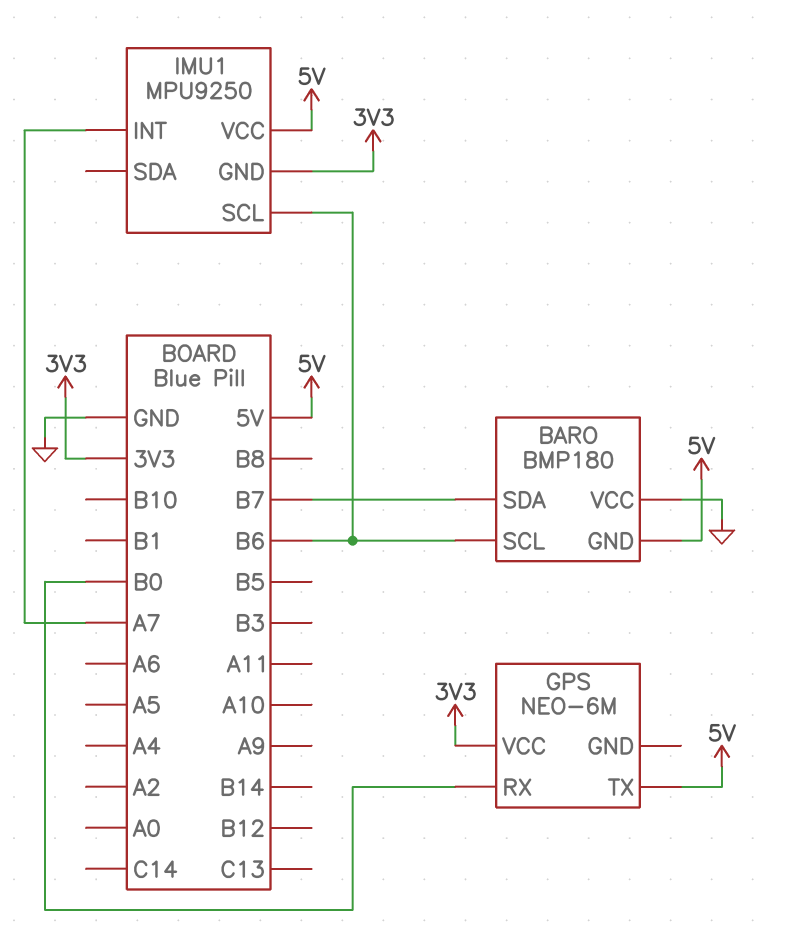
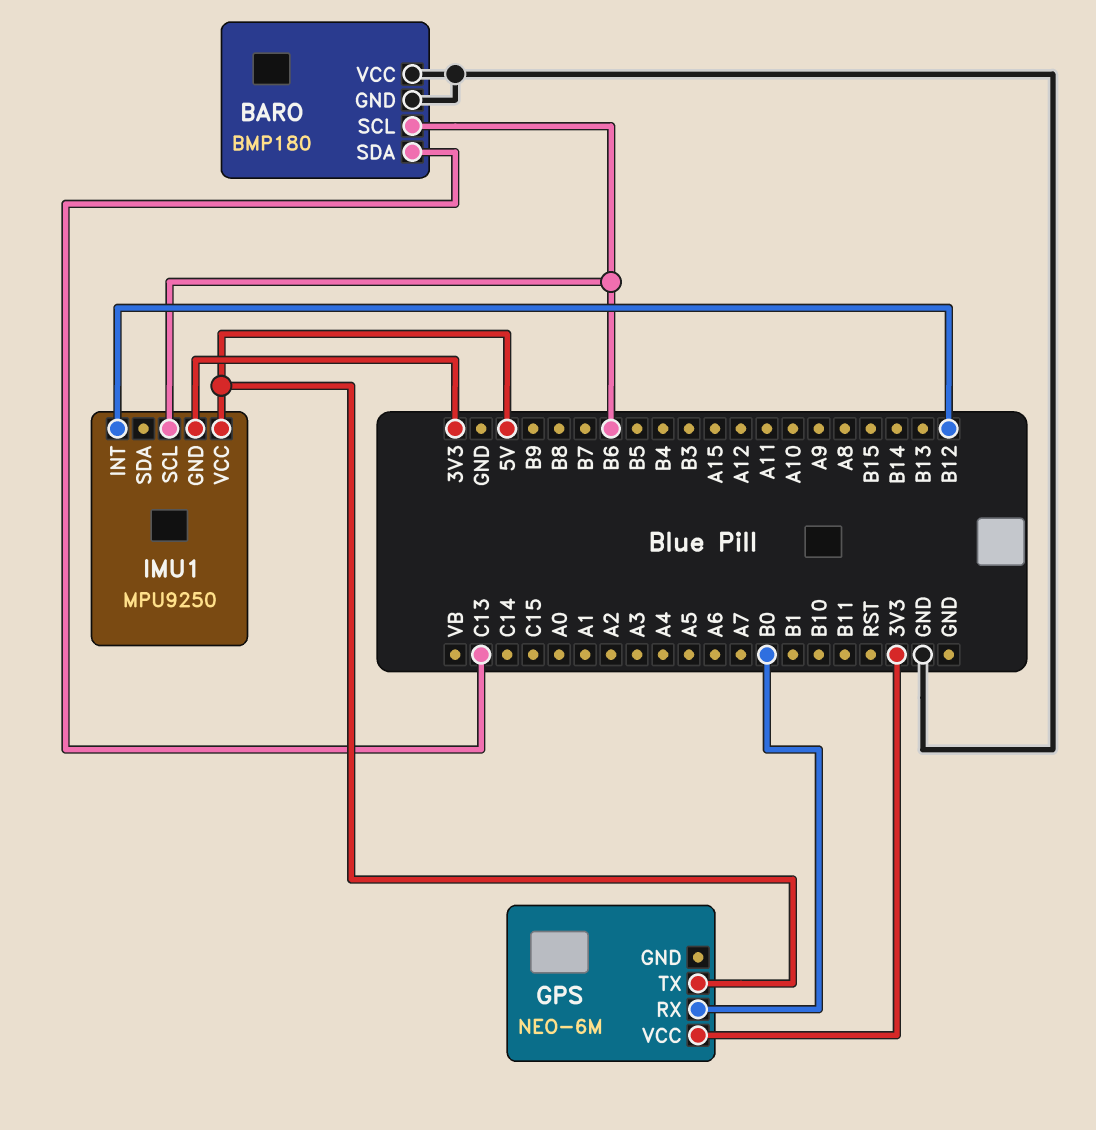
BARO pin GND: 5V -> GND
BARO pin SDA: B7 -> C13
IMU1 pin INT: A7 -> B12

